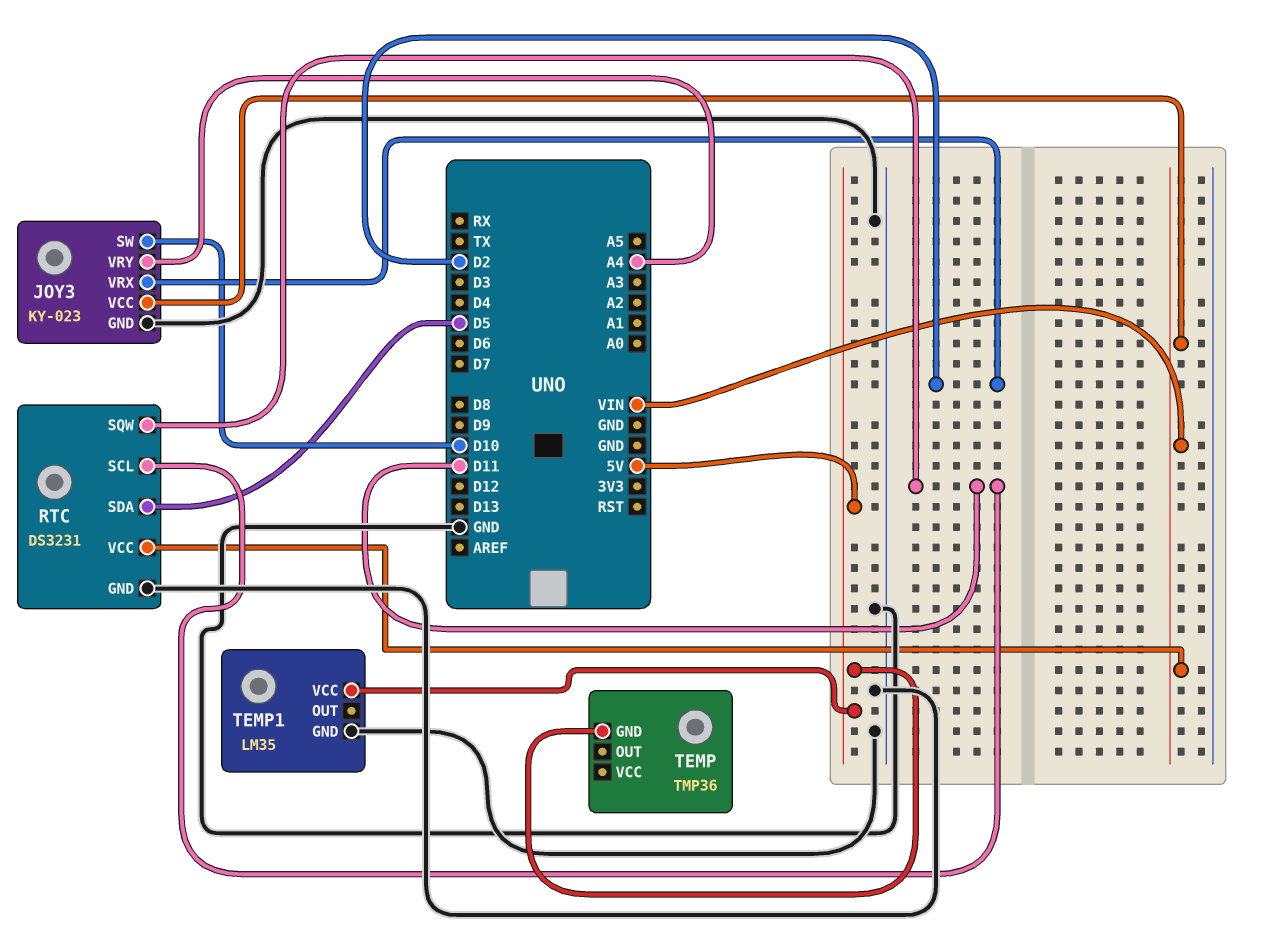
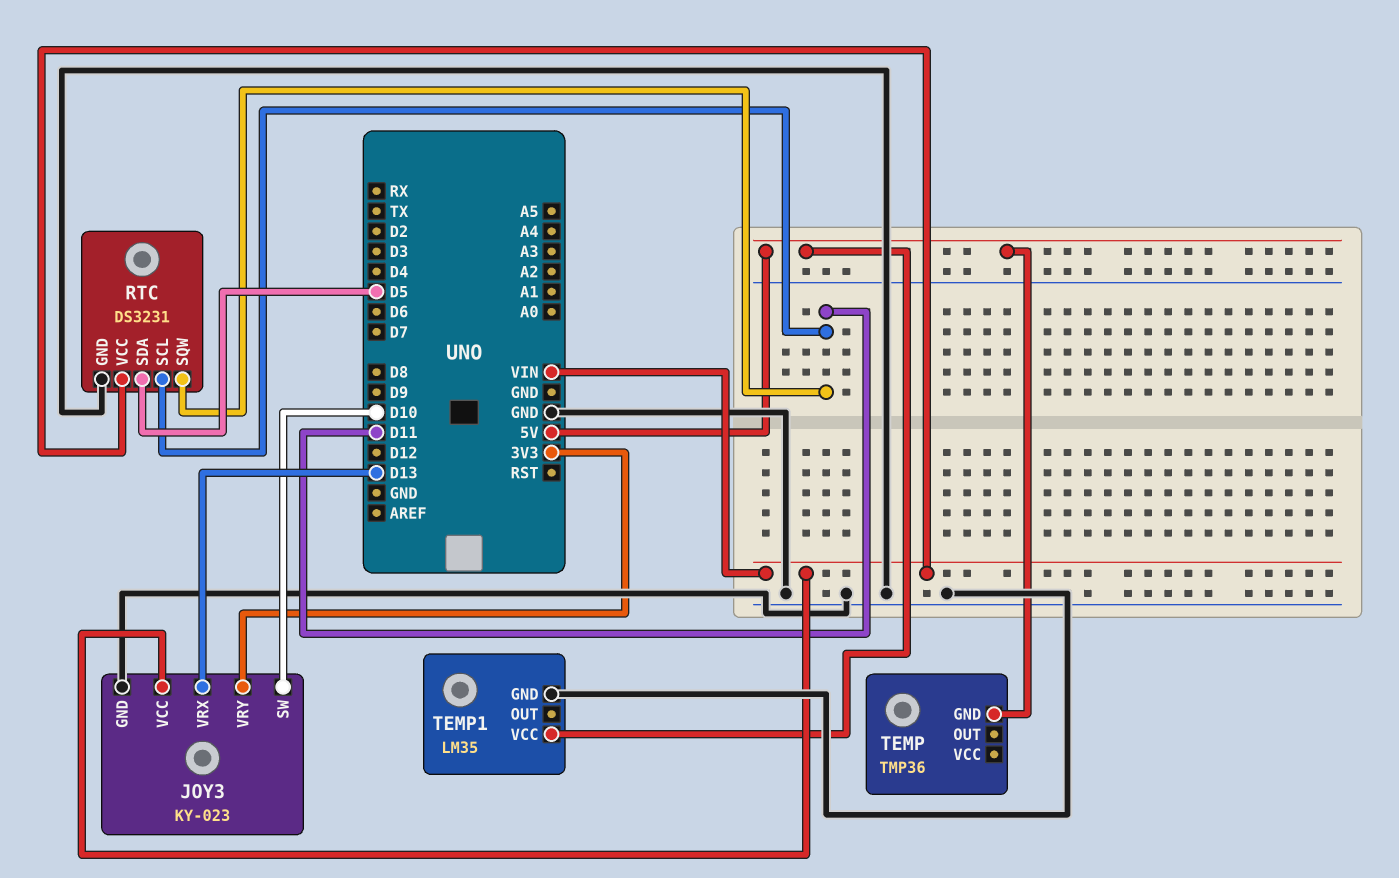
JOY3 pin VRX: D2 -> D13
JOY3 pin VRY: A4 -> 3V3

